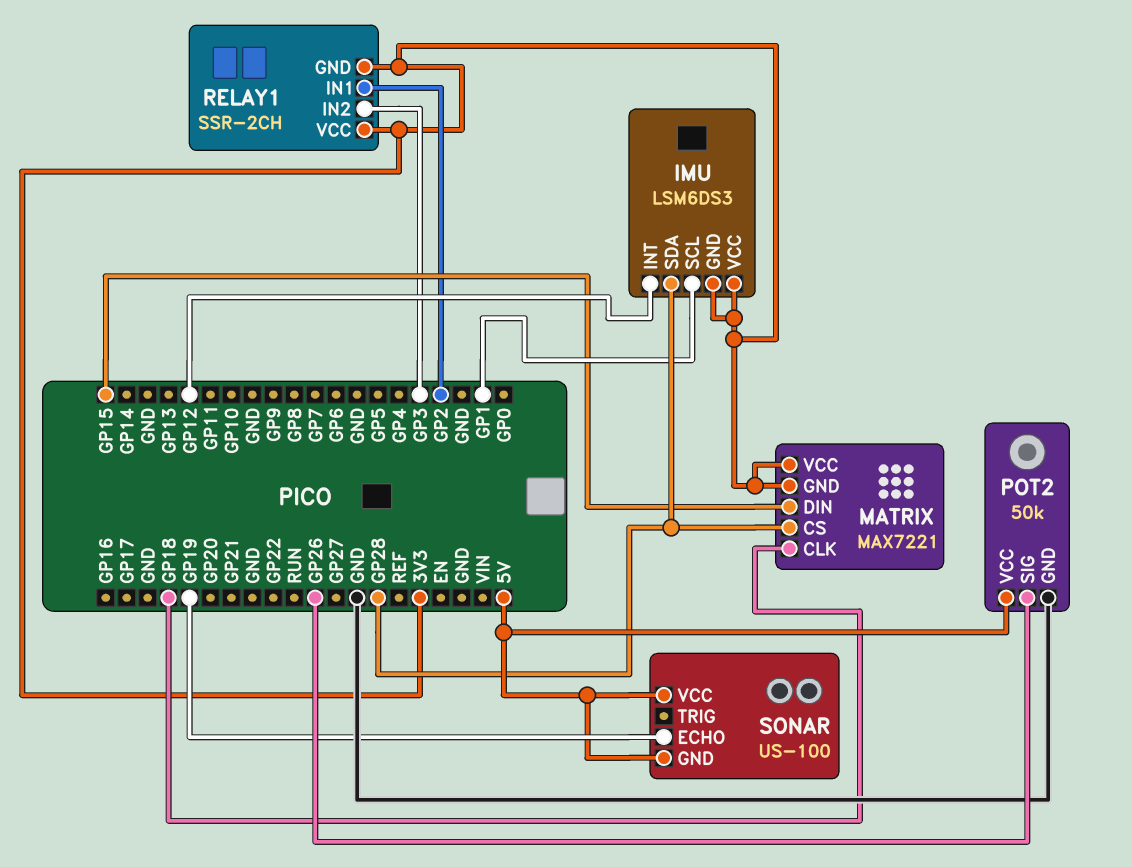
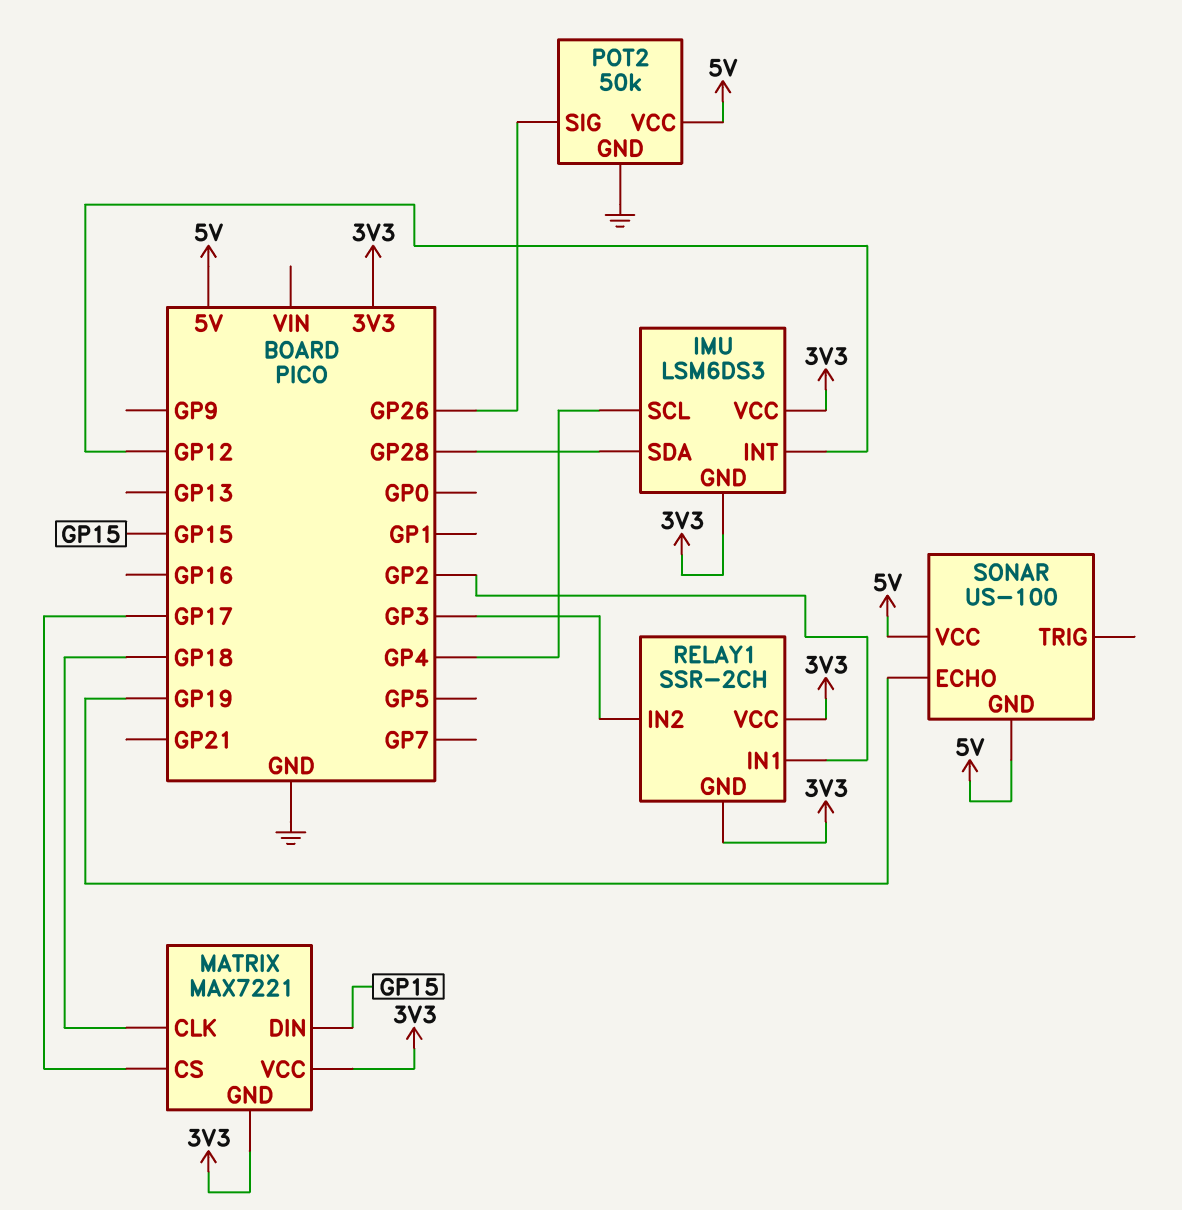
IMU pin SCL: GP1 -> GP4
MATRIX pin CS: GP28 -> GP17

